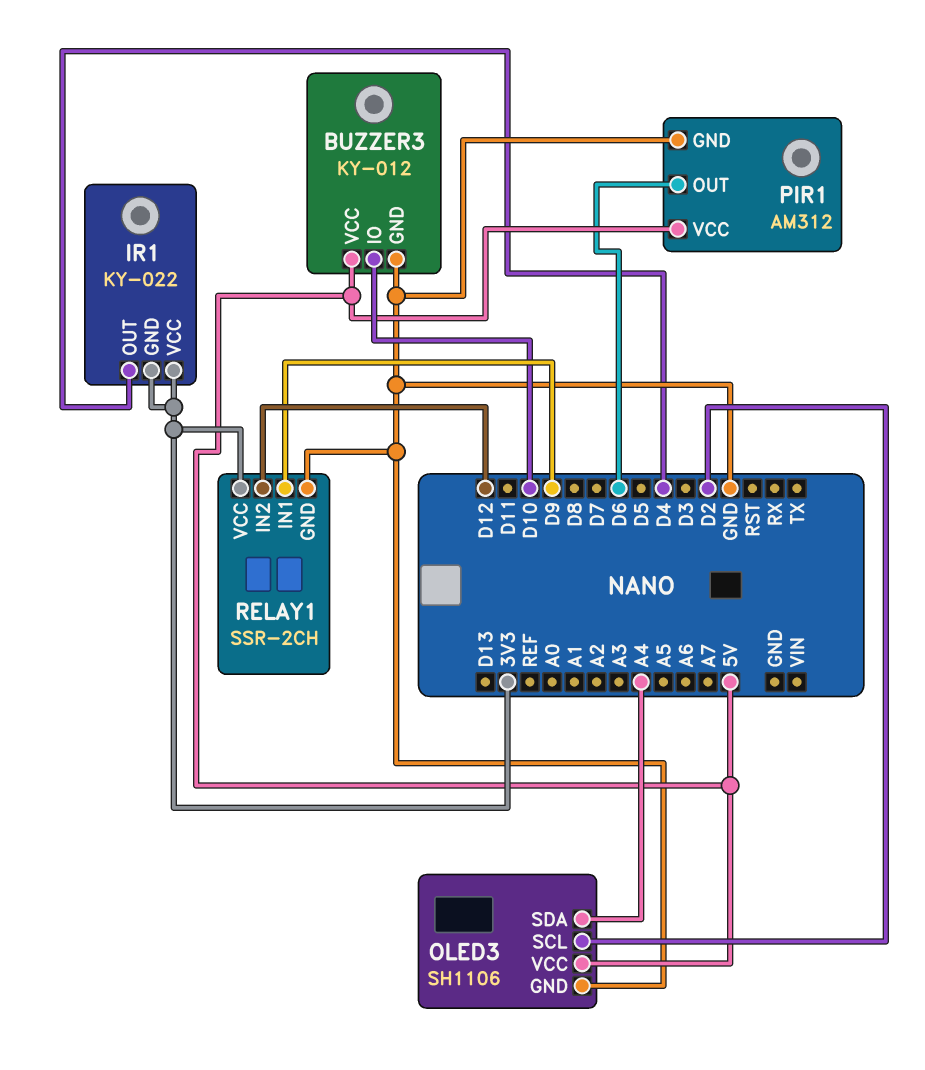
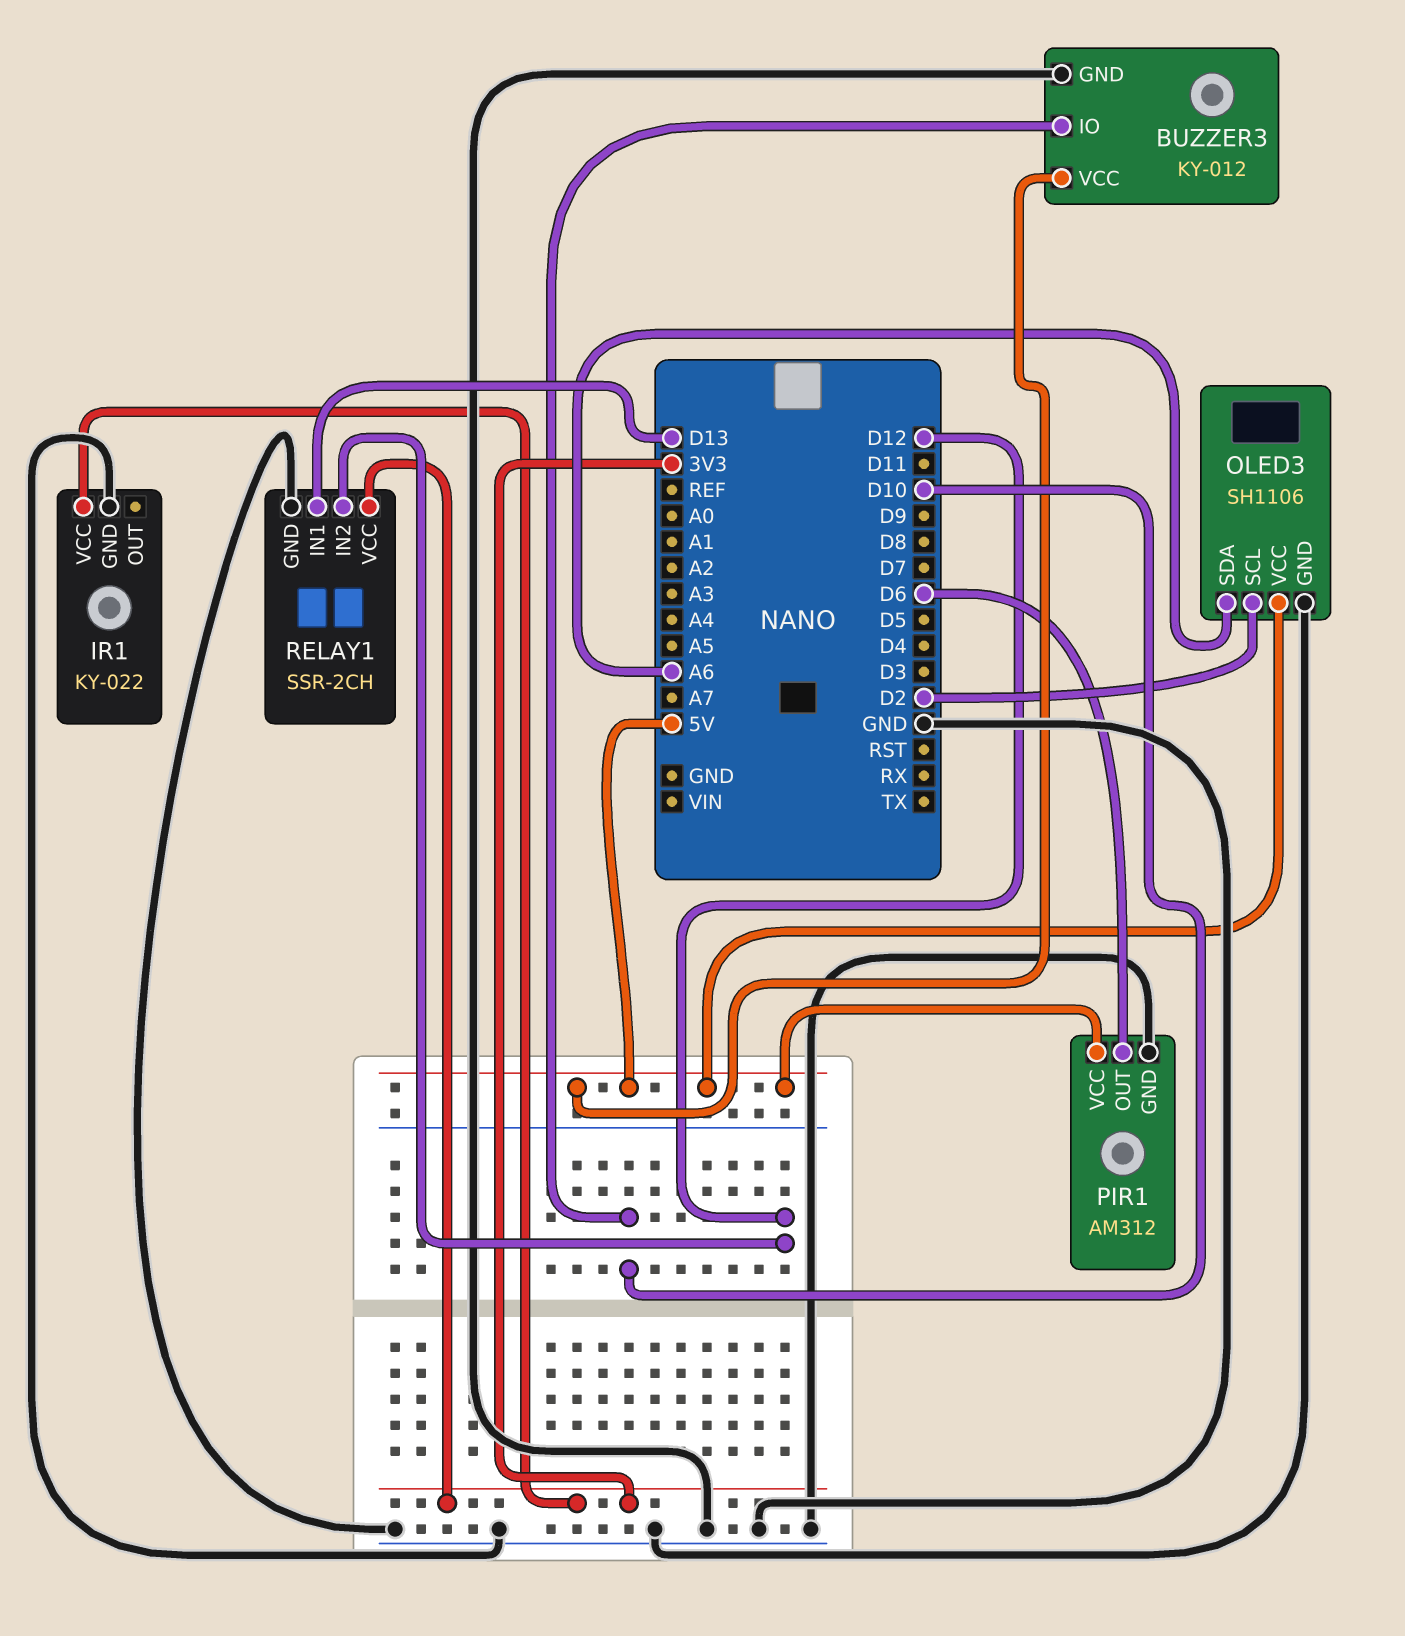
IR1 pin GND: 3V3 -> GND
IR1 pin OUT: D4 -> none
OLED3 pin SDA: A4 -> A6
RELAY1 pin IN1: D9 -> D13

